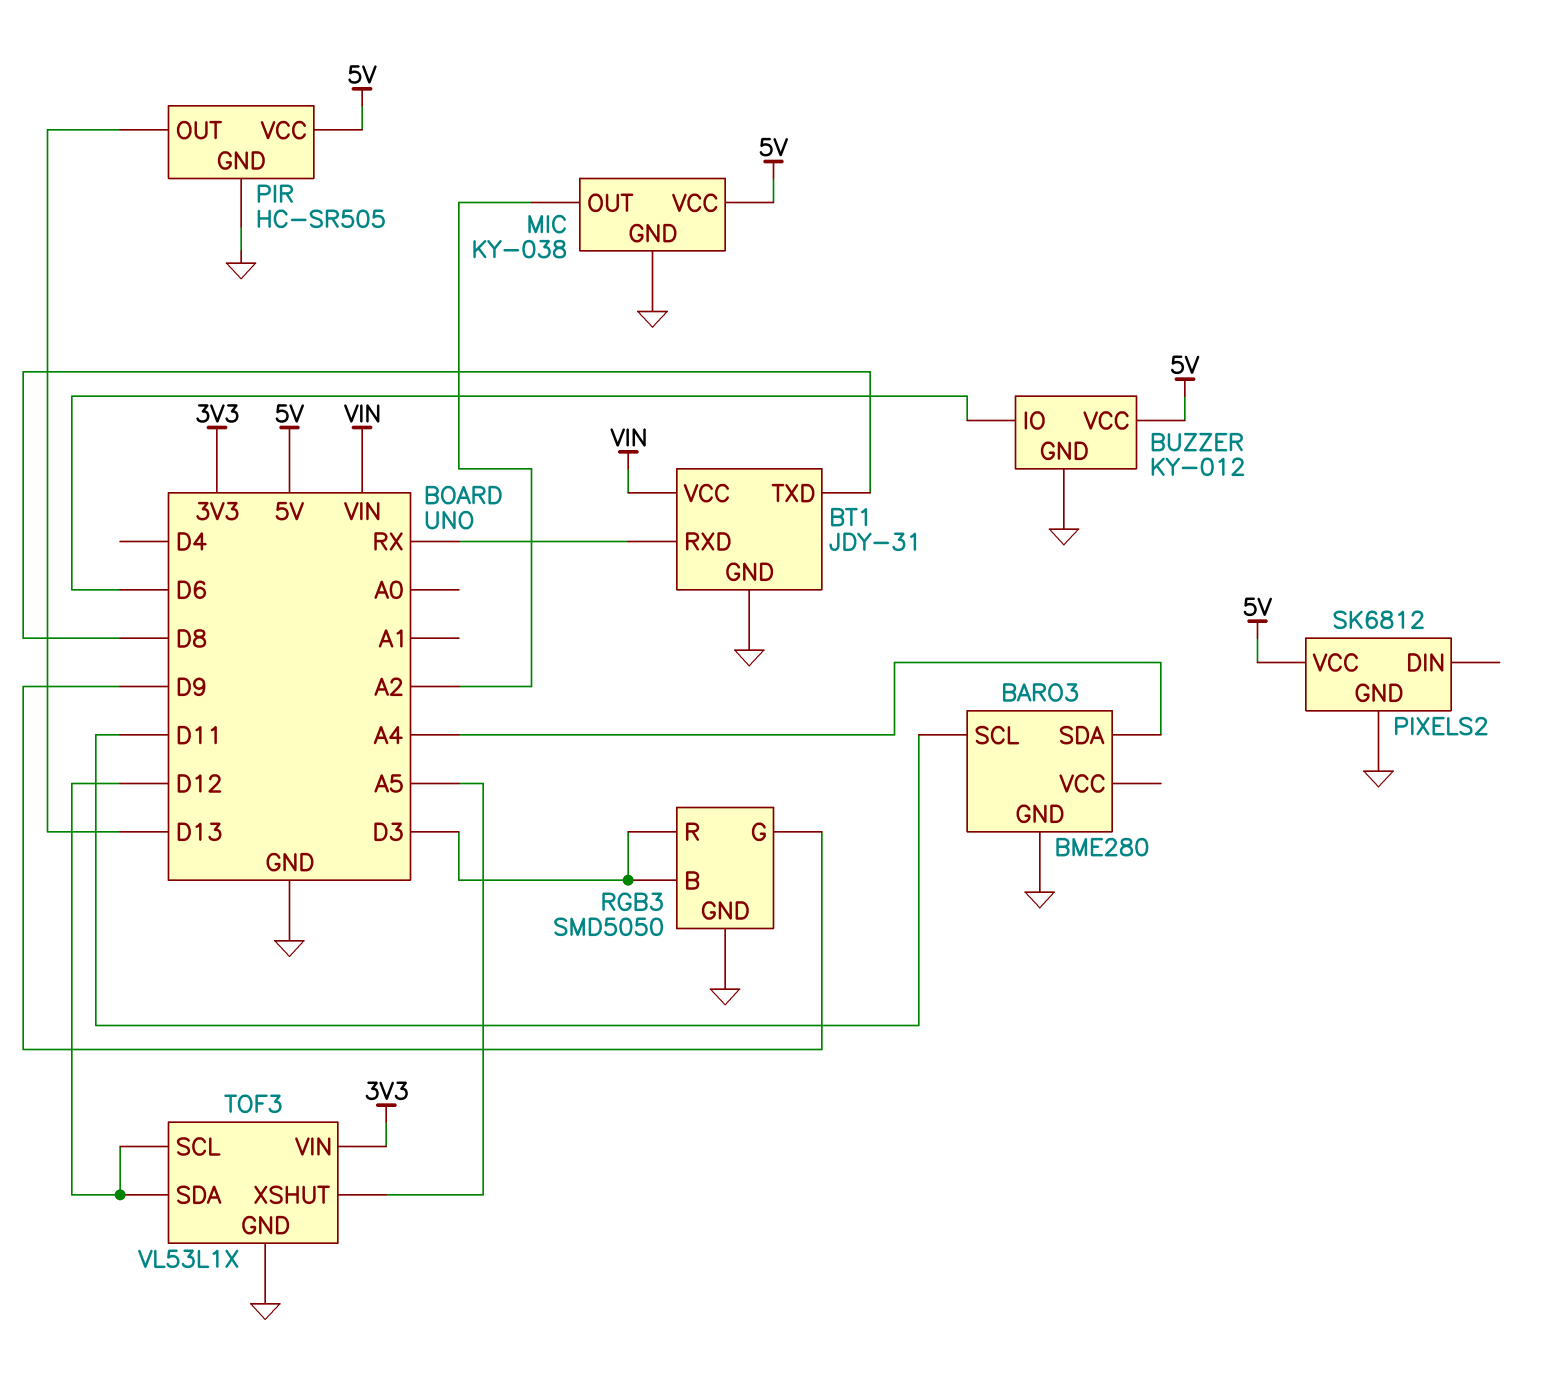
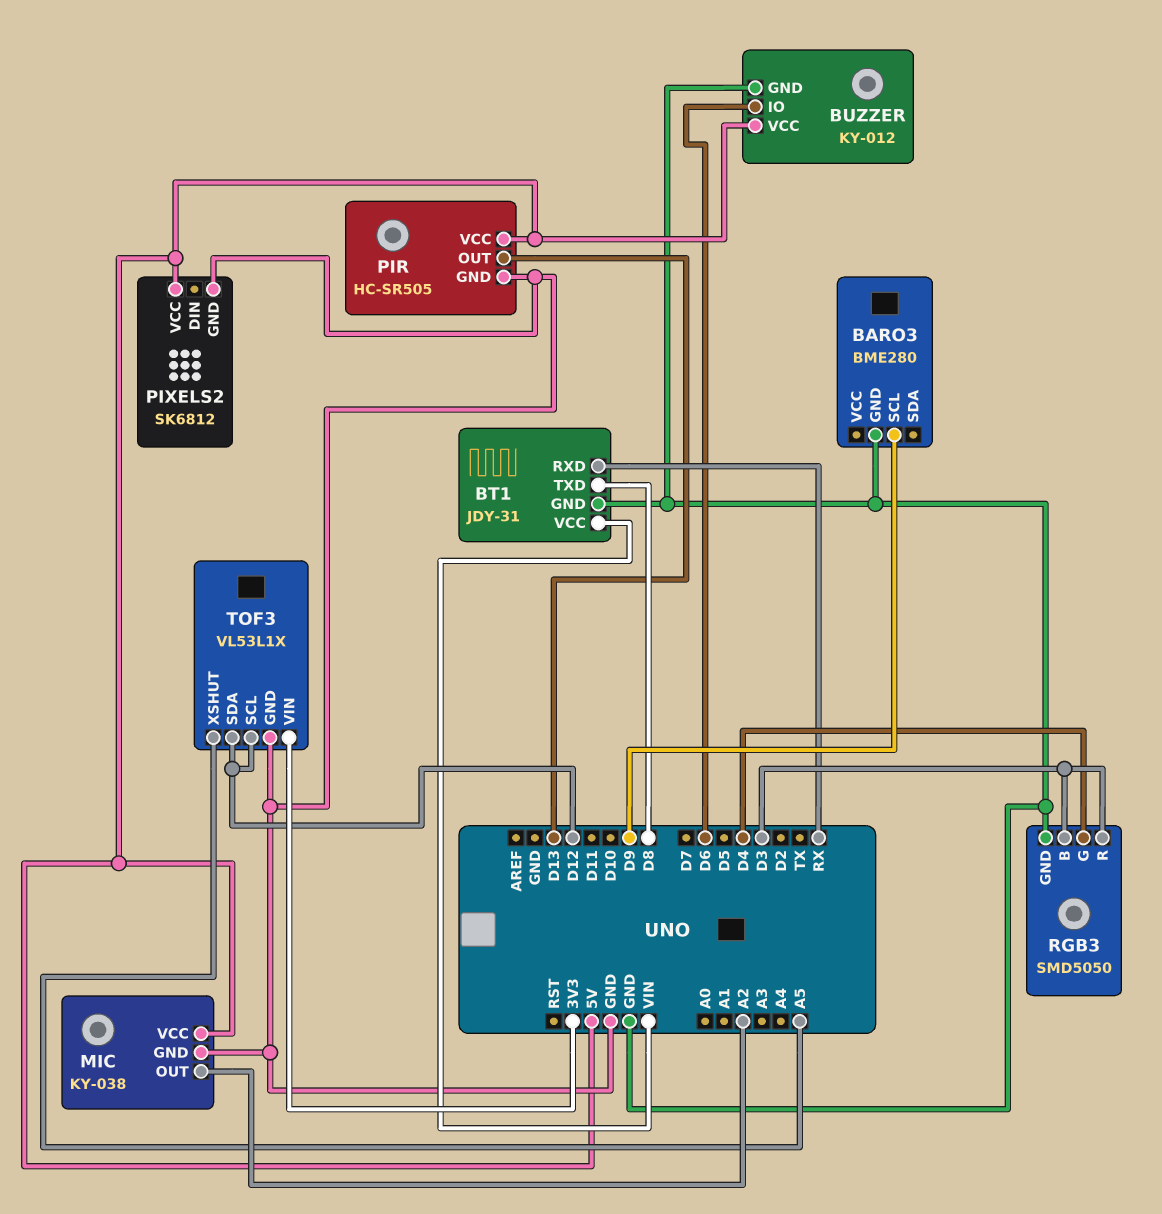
BARO3 pin SCL: D11 -> D9
BARO3 pin SDA: A4 -> none
RGB3 pin G: D9 -> D4

